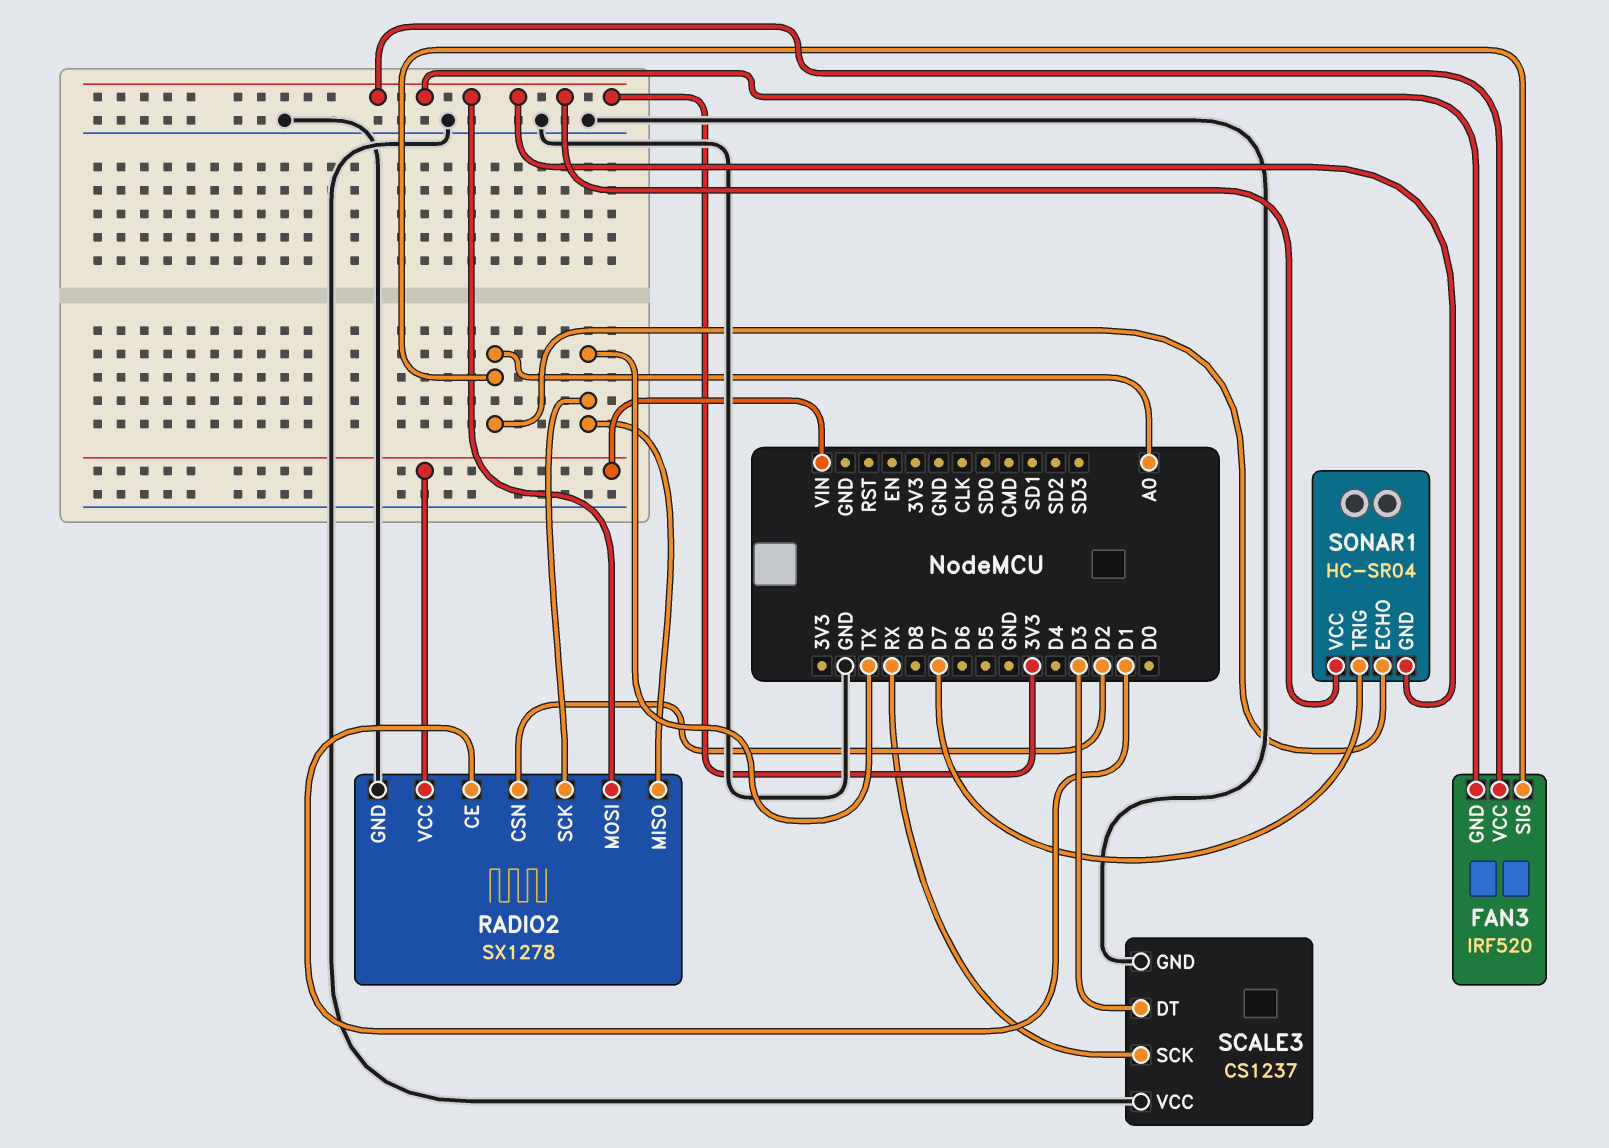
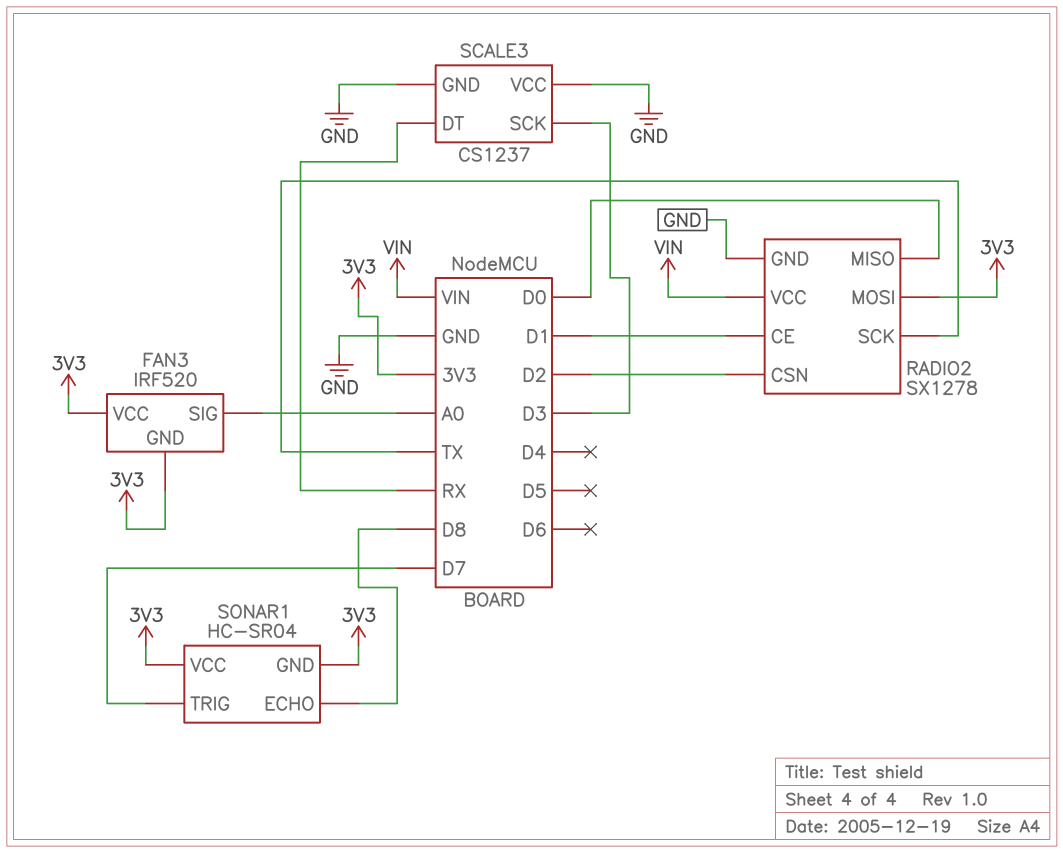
RADIO2 pin MISO: TX -> D0
SCALE3 pin DT: D3 -> RX
SCALE3 pin SCK: RX -> D3
SONAR1 pin ECHO: A0 -> D8

